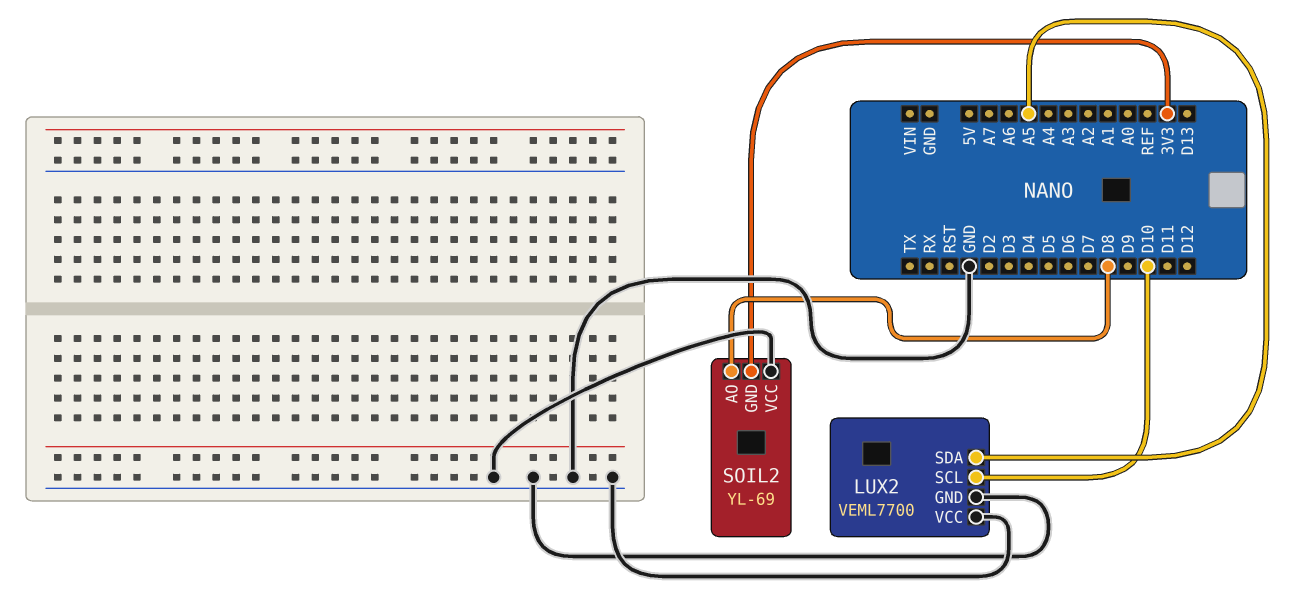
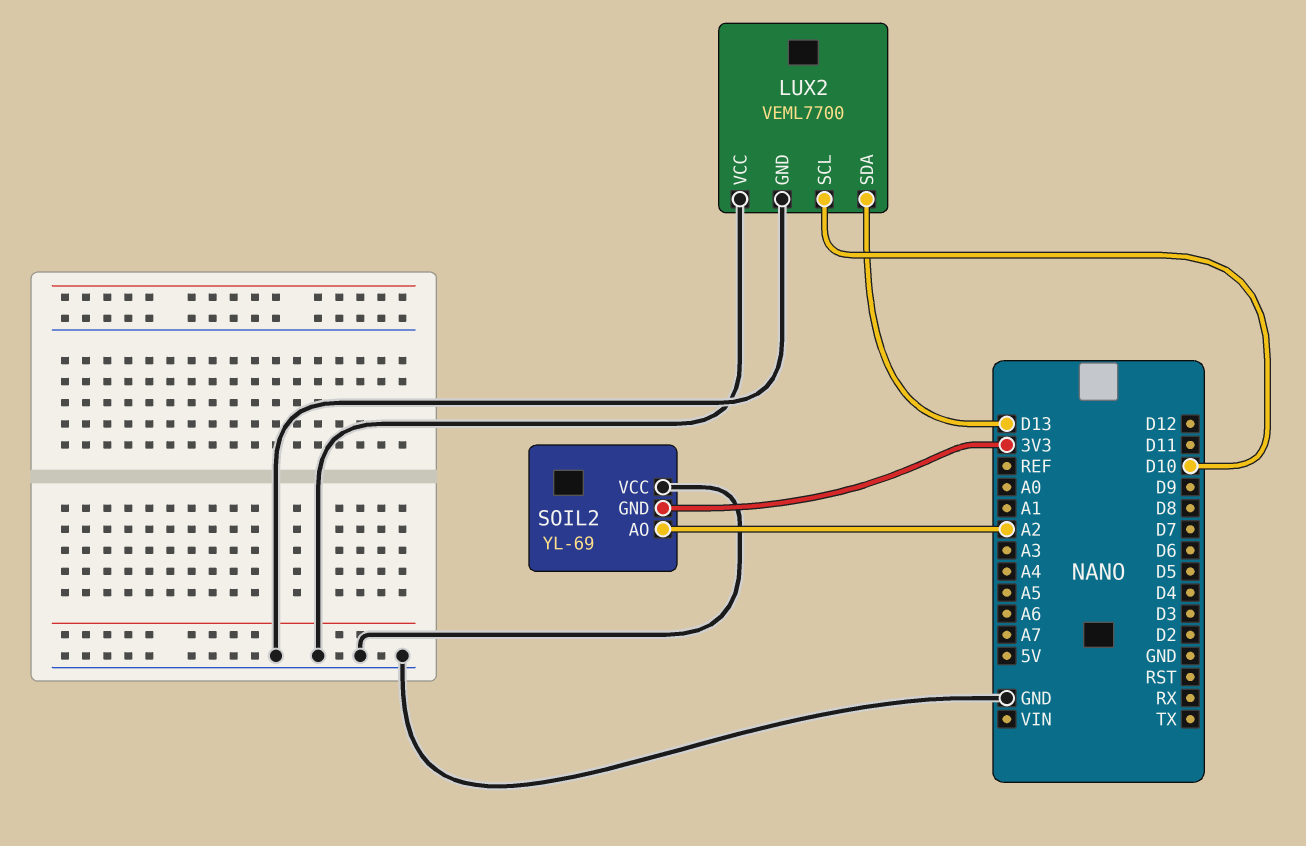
LUX2 pin SDA: A5 -> D13
SOIL2 pin AO: D8 -> A2

